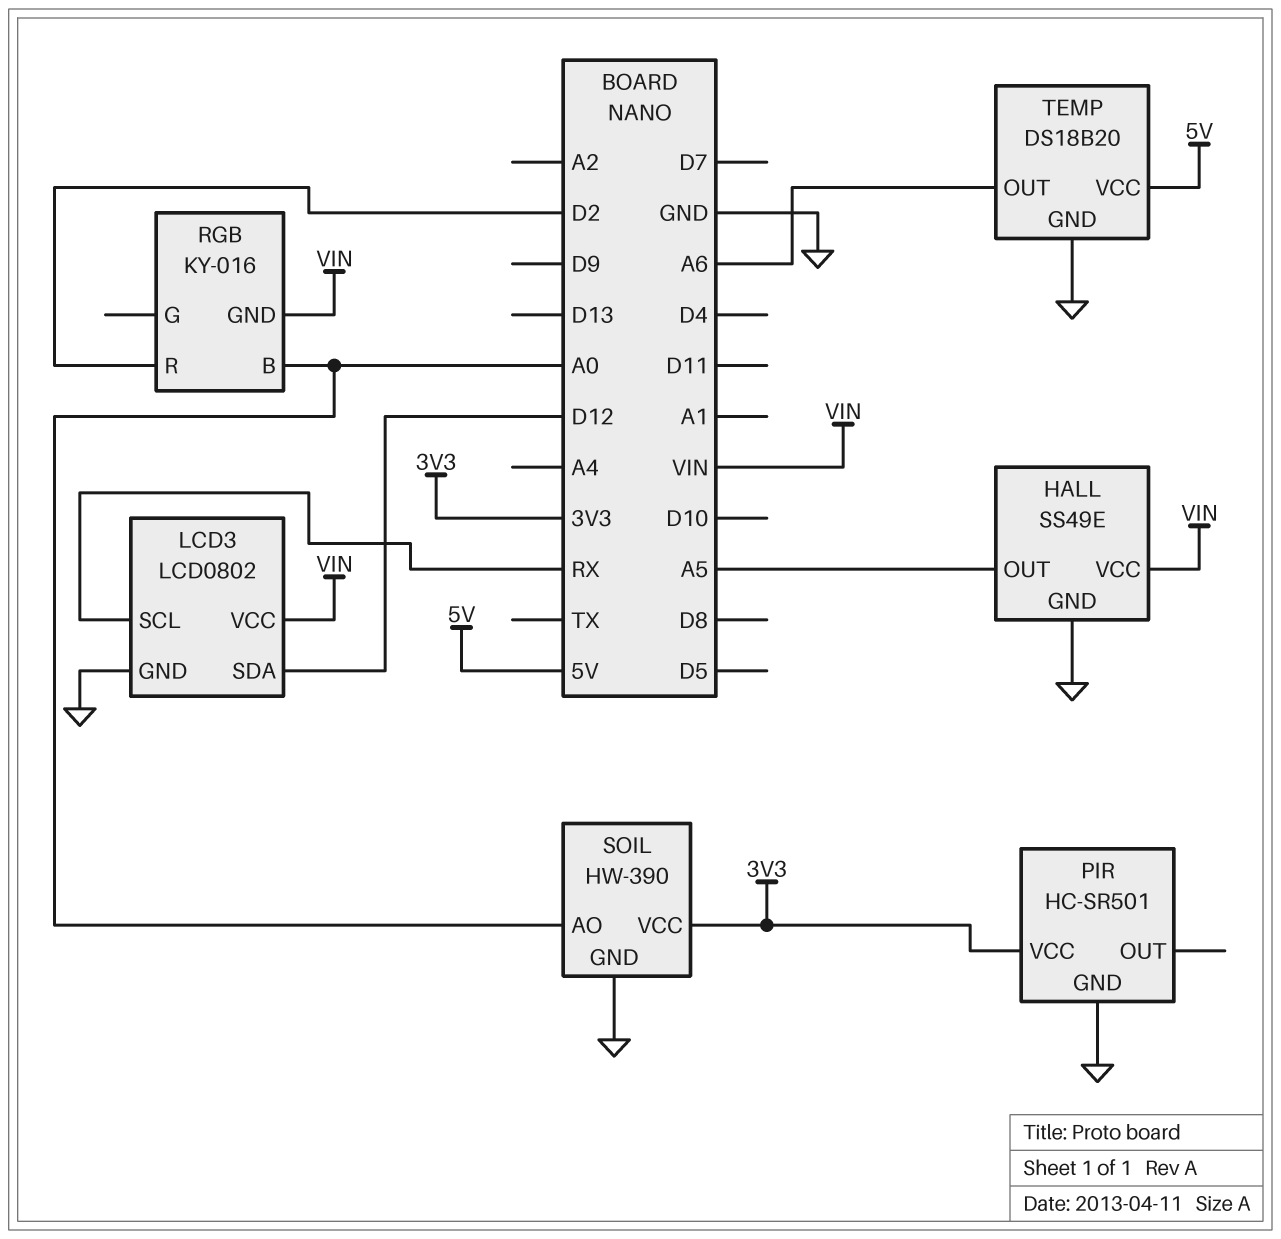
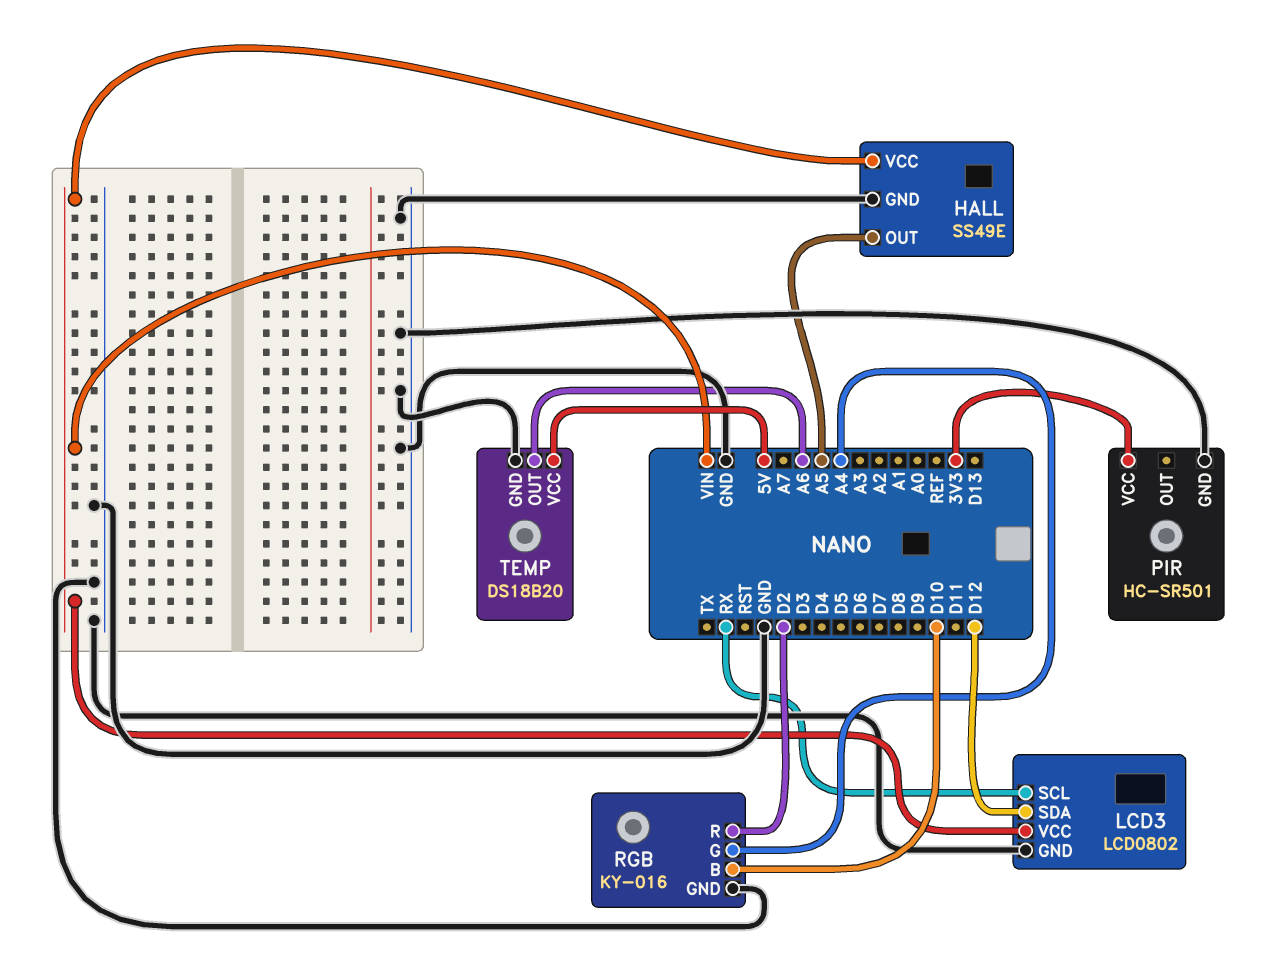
RGB pin B: A0 -> D10
RGB pin G: none -> A4
RGB pin GND: VIN -> GND
SOIL: HW-390 -> none
SOIL pin AO: A0 -> none
SOIL pin GND: GND -> none
SOIL pin VCC: 3V3 -> none

